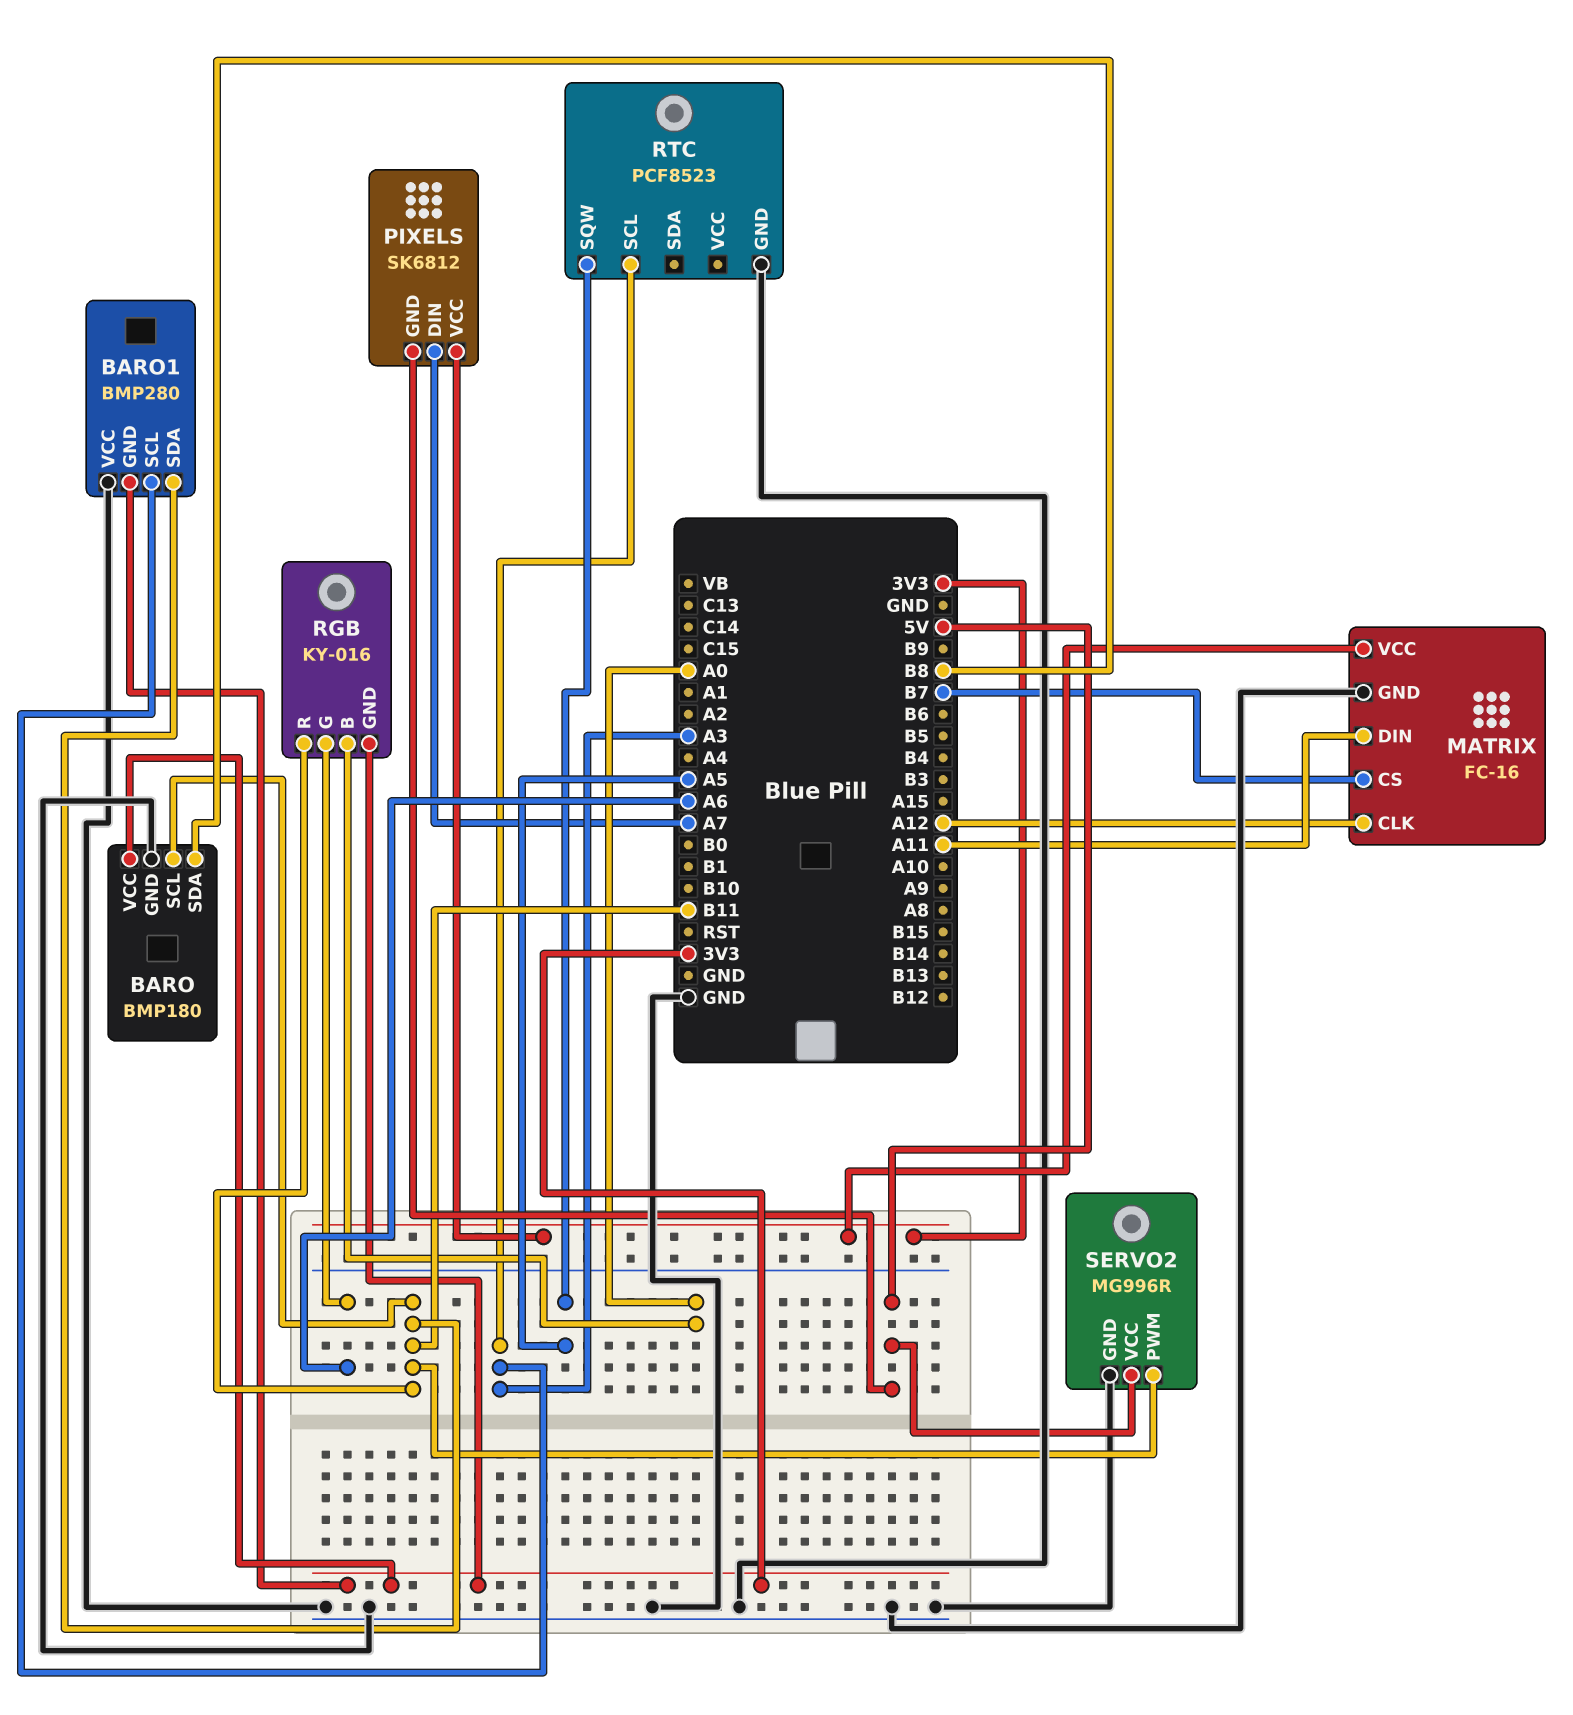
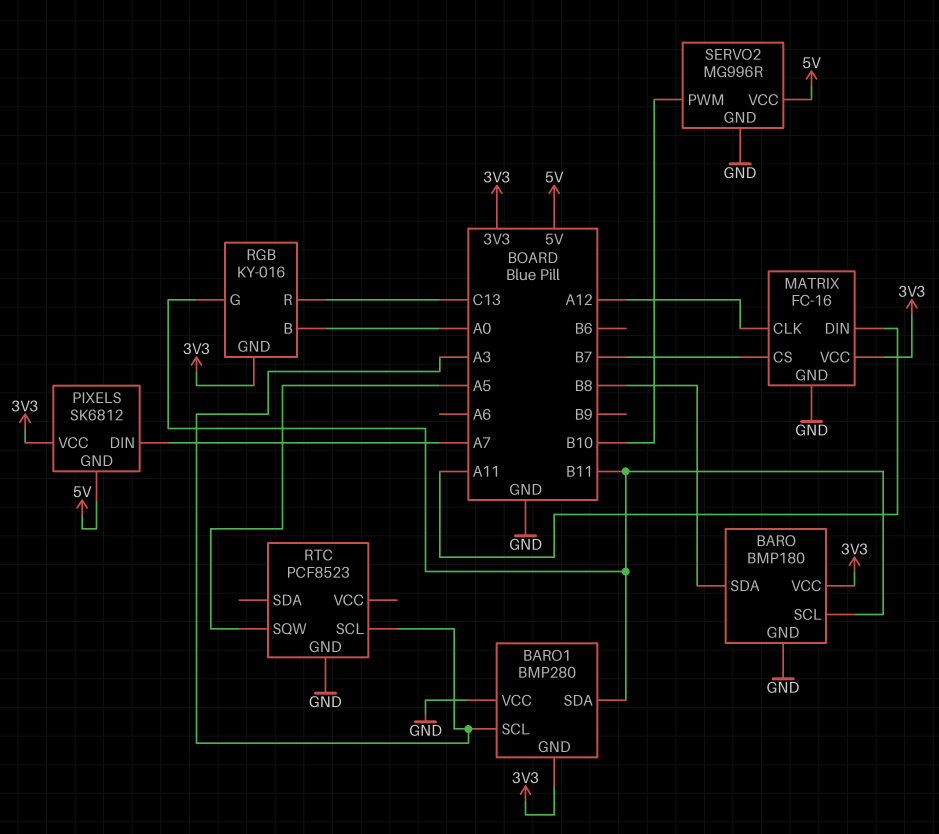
RGB pin G: A6 -> B11
RGB pin R: B11 -> C13
SERVO2 pin PWM: B11 -> B10

